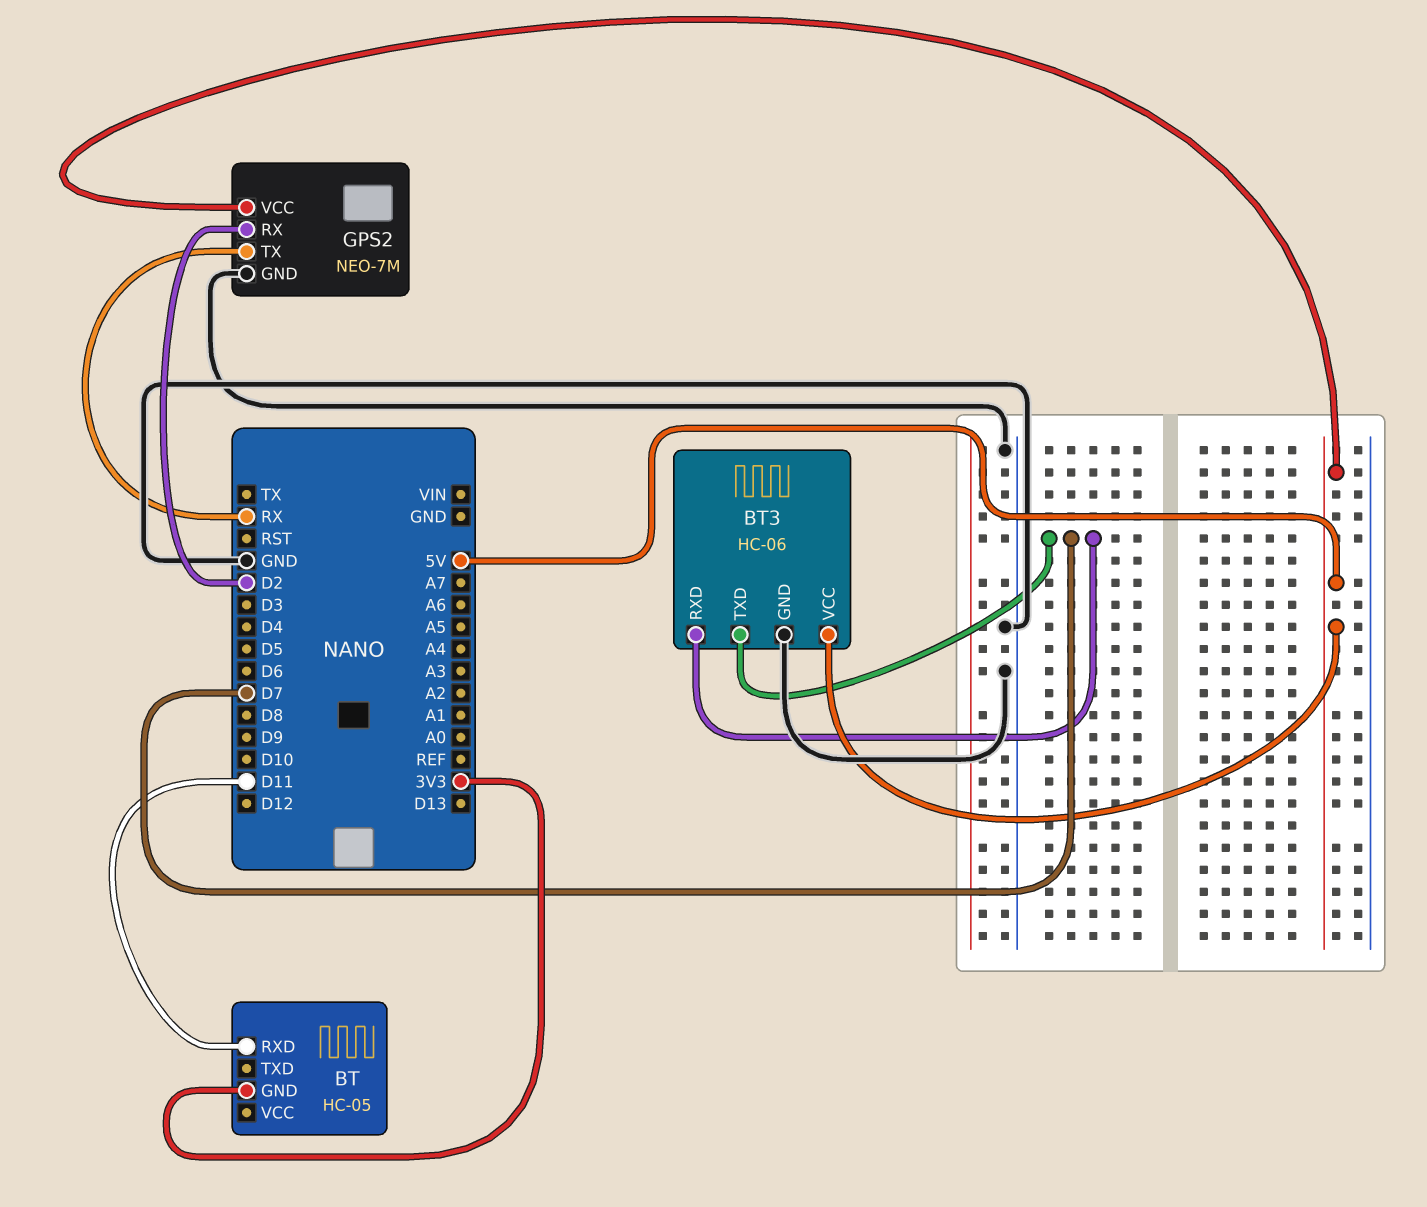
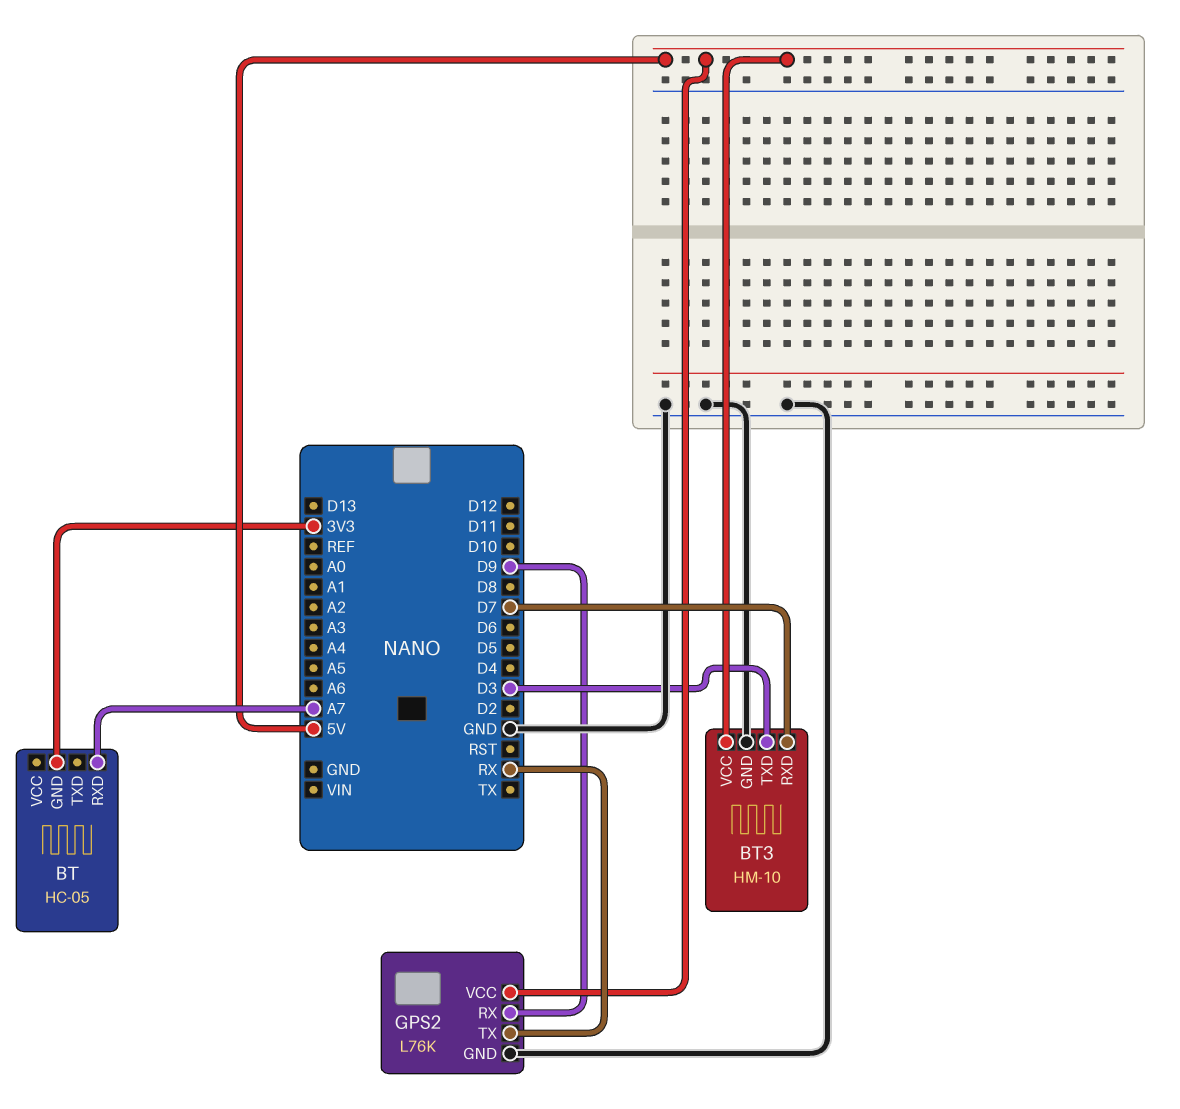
BT pin RXD: D11 -> A7
BT3: HC-06 -> HM-10
BT3 pin TXD: D7 -> D3
GPS2: NEO-7M -> L76K
GPS2 pin RX: D2 -> D9

